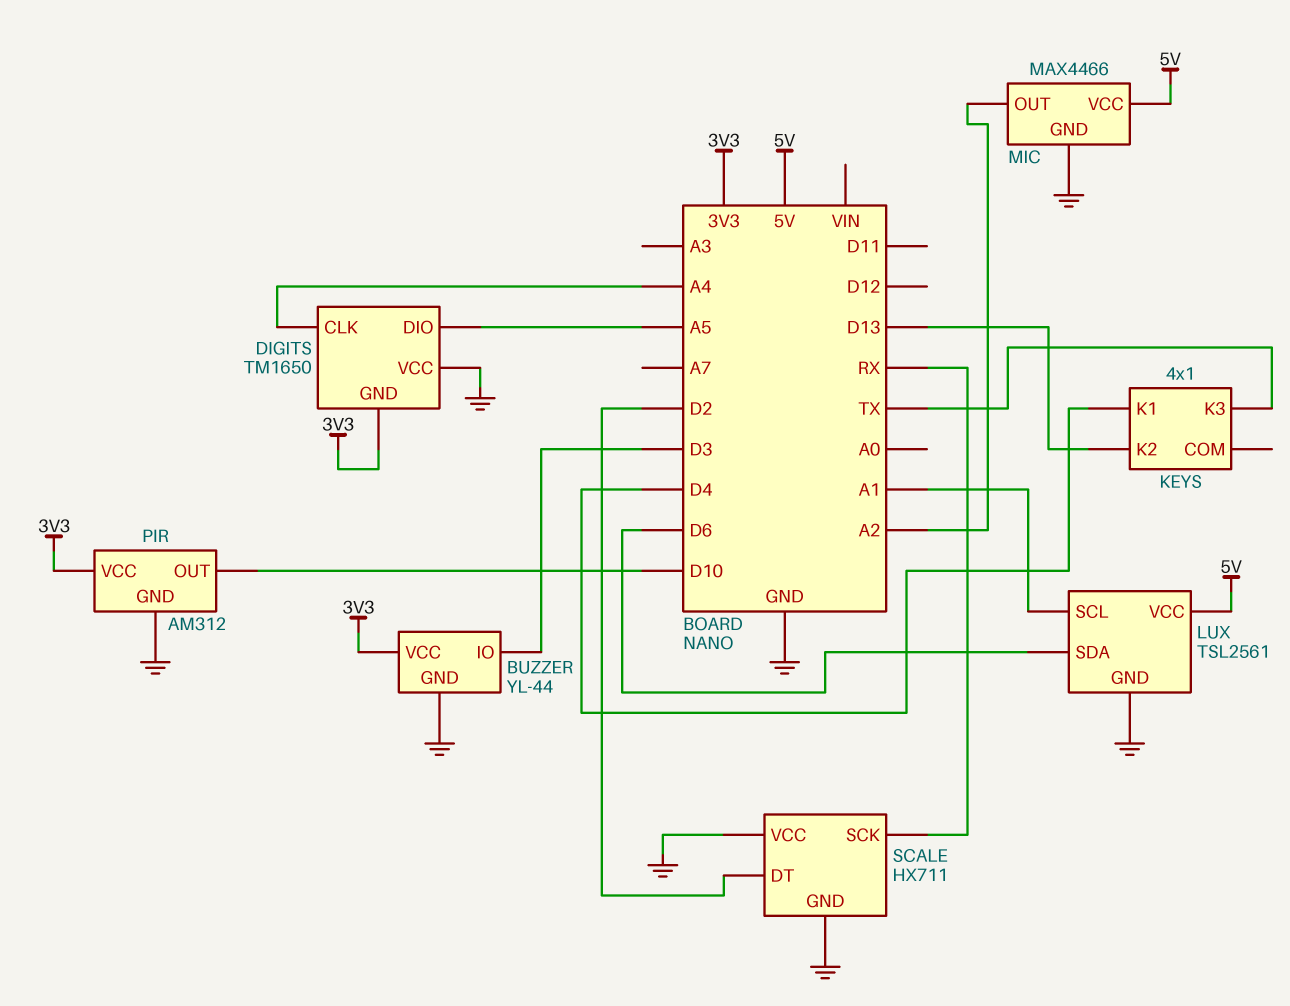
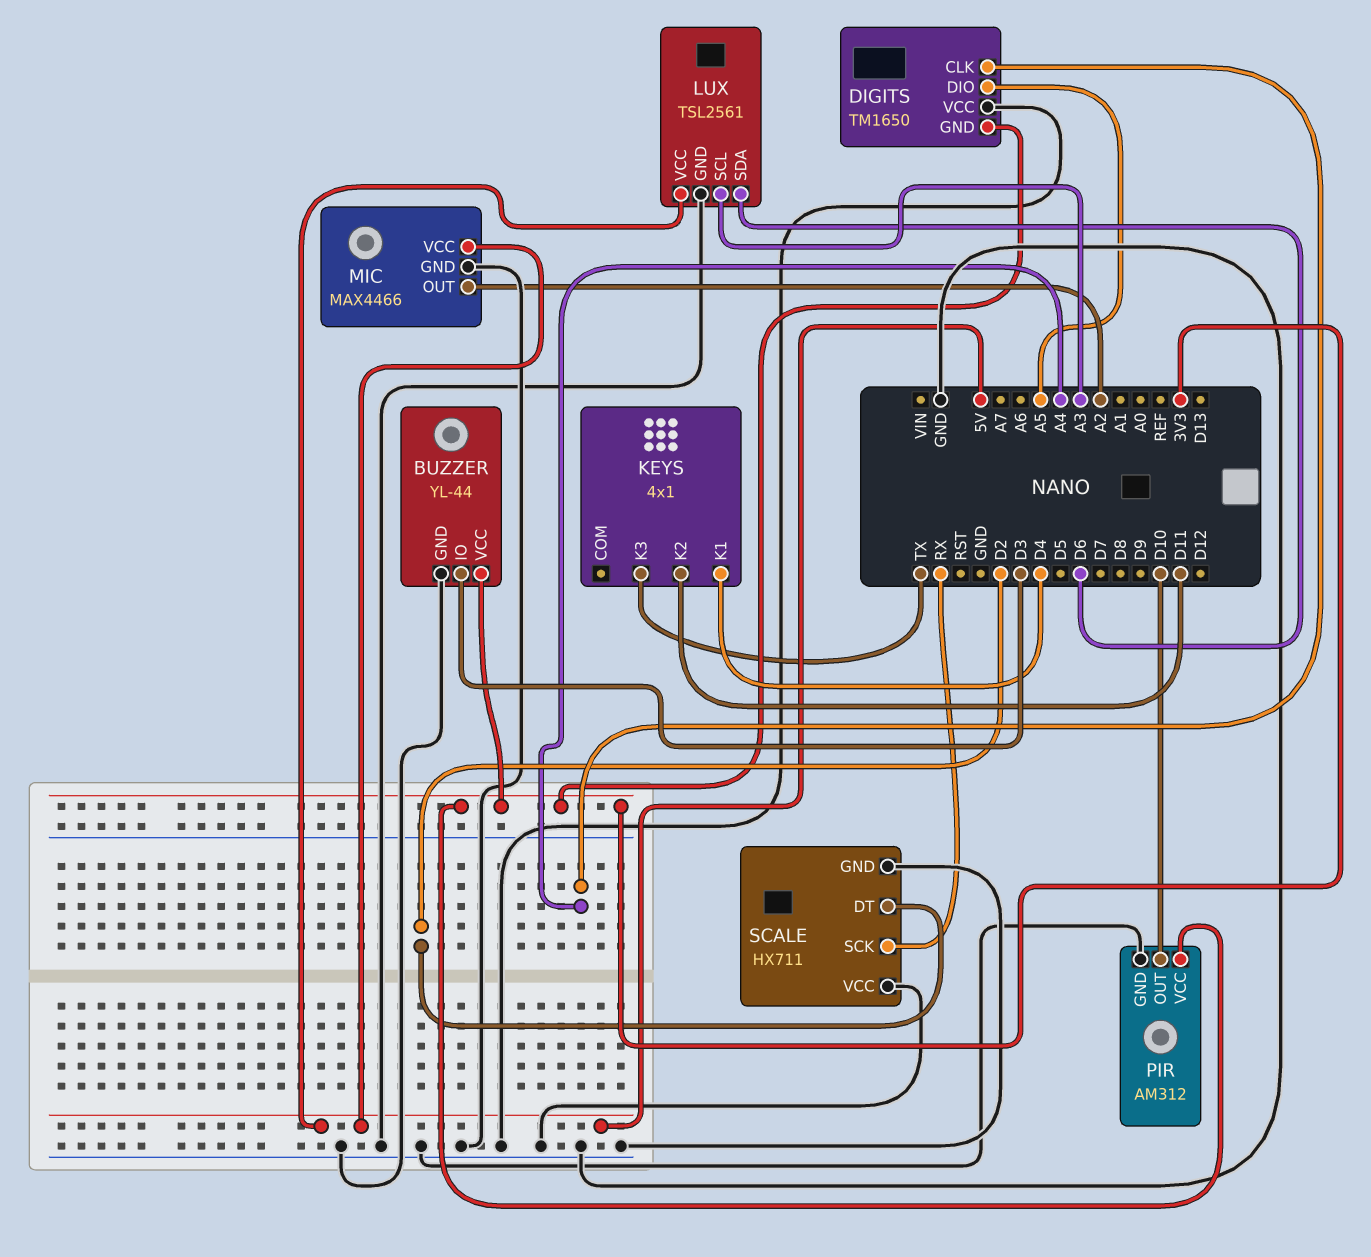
KEYS pin K2: D13 -> D11
LUX pin SCL: A1 -> A3

